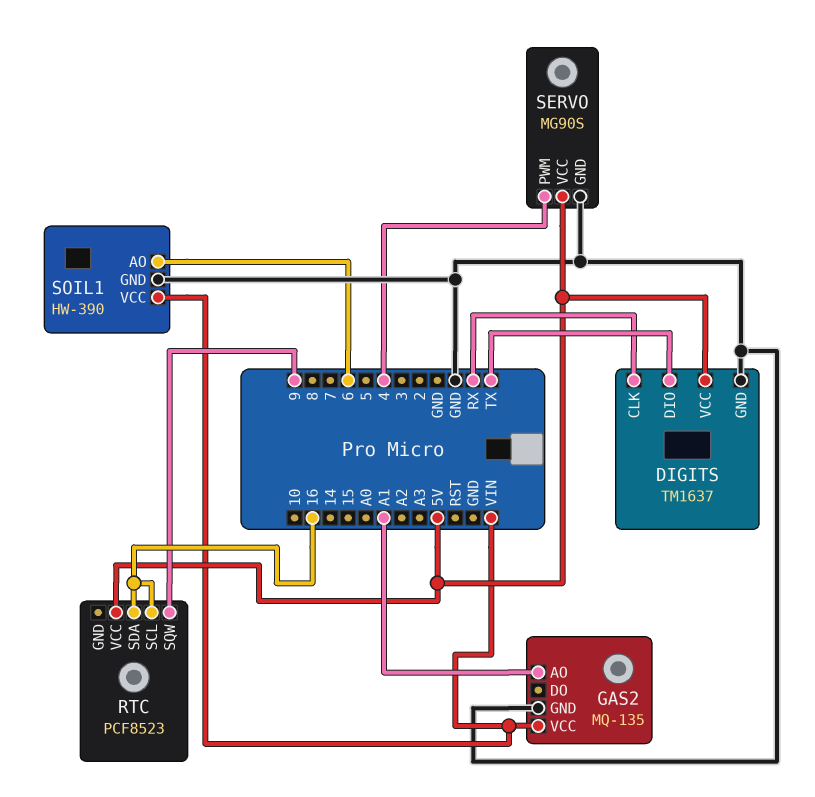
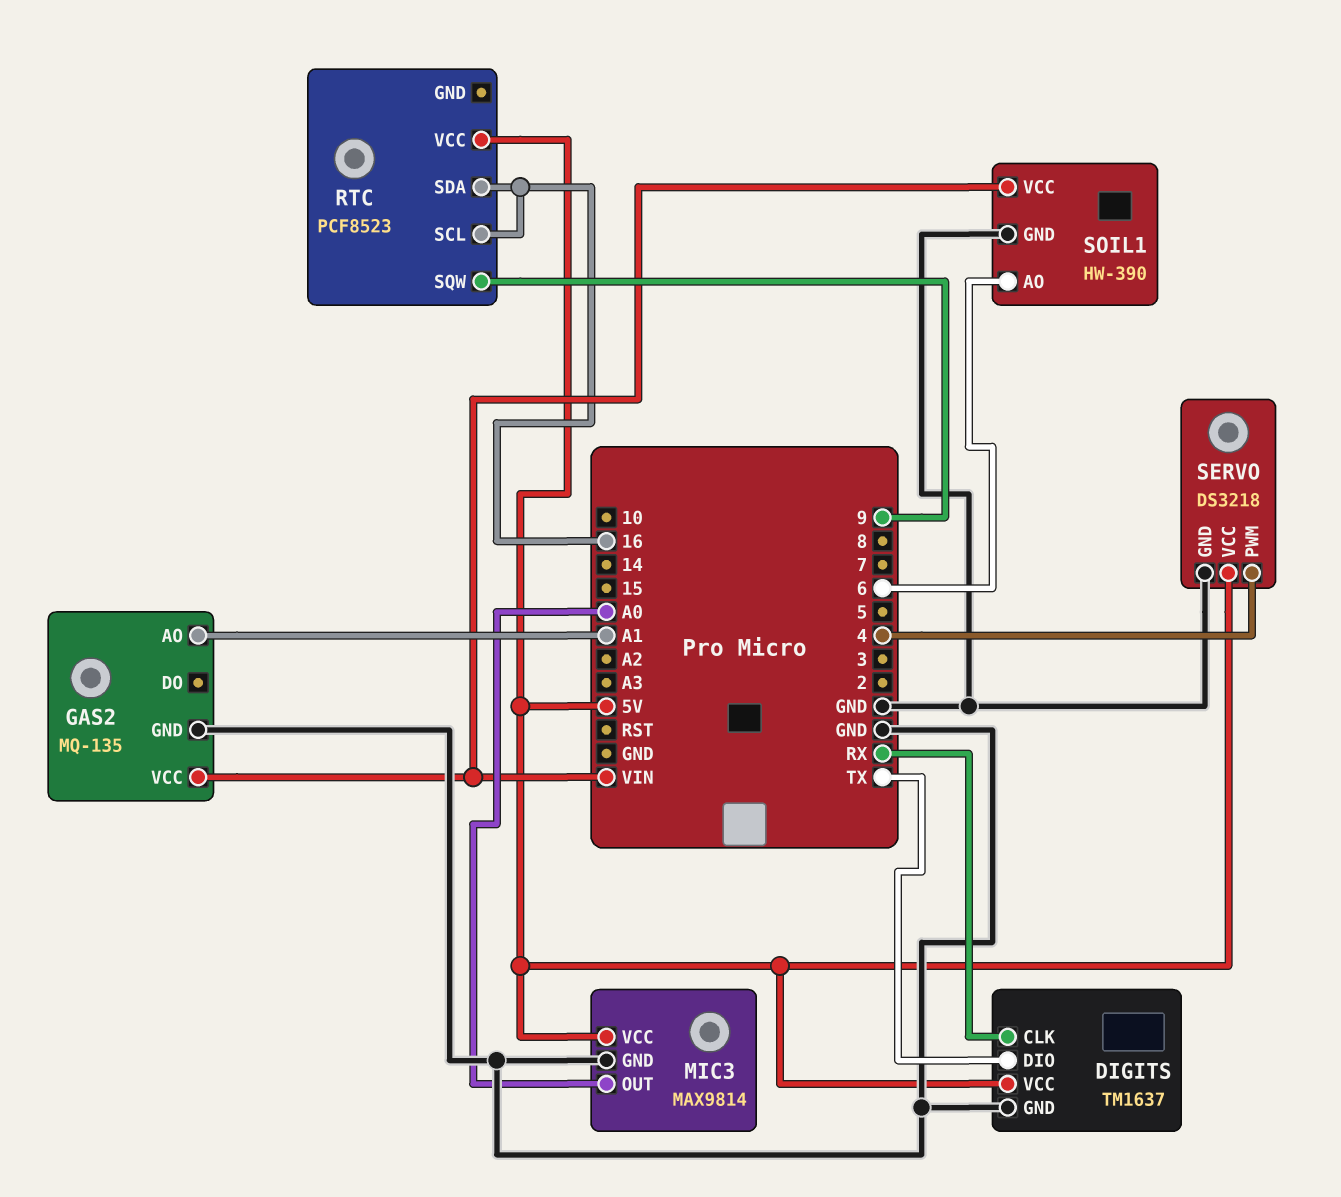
MIC3: none -> MAX9814
MIC3 pin GND: none -> GND
MIC3 pin OUT: none -> A0
MIC3 pin VCC: none -> 5V
SERVO: MG90S -> DS3218

